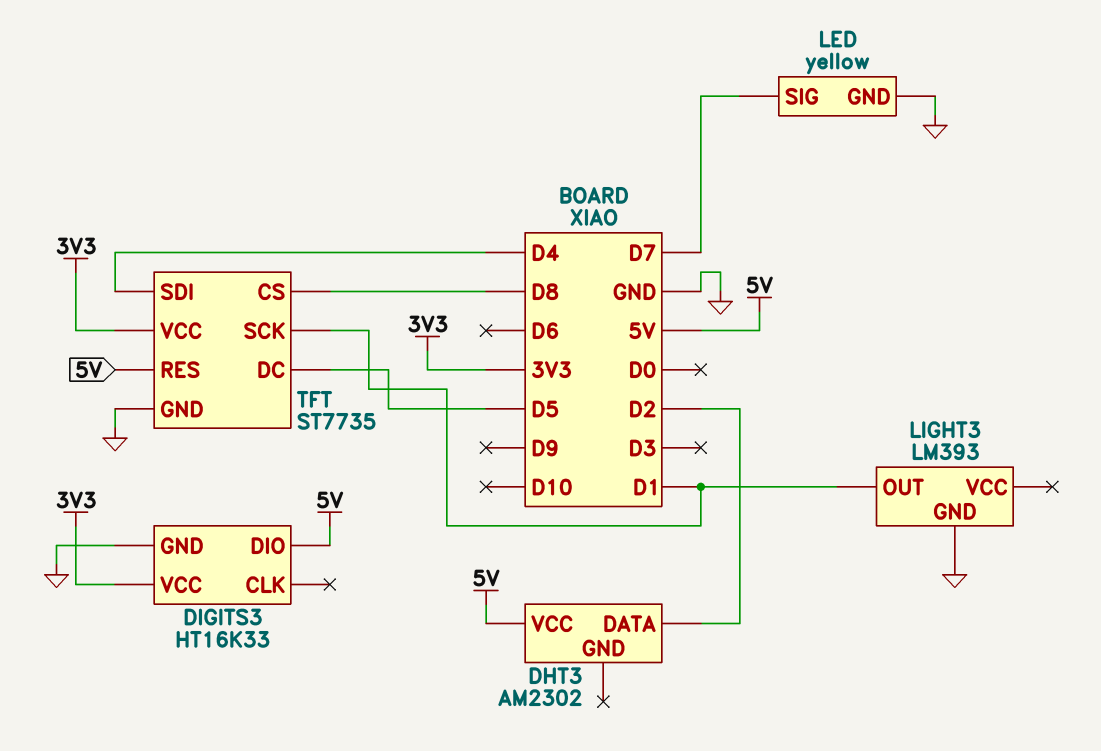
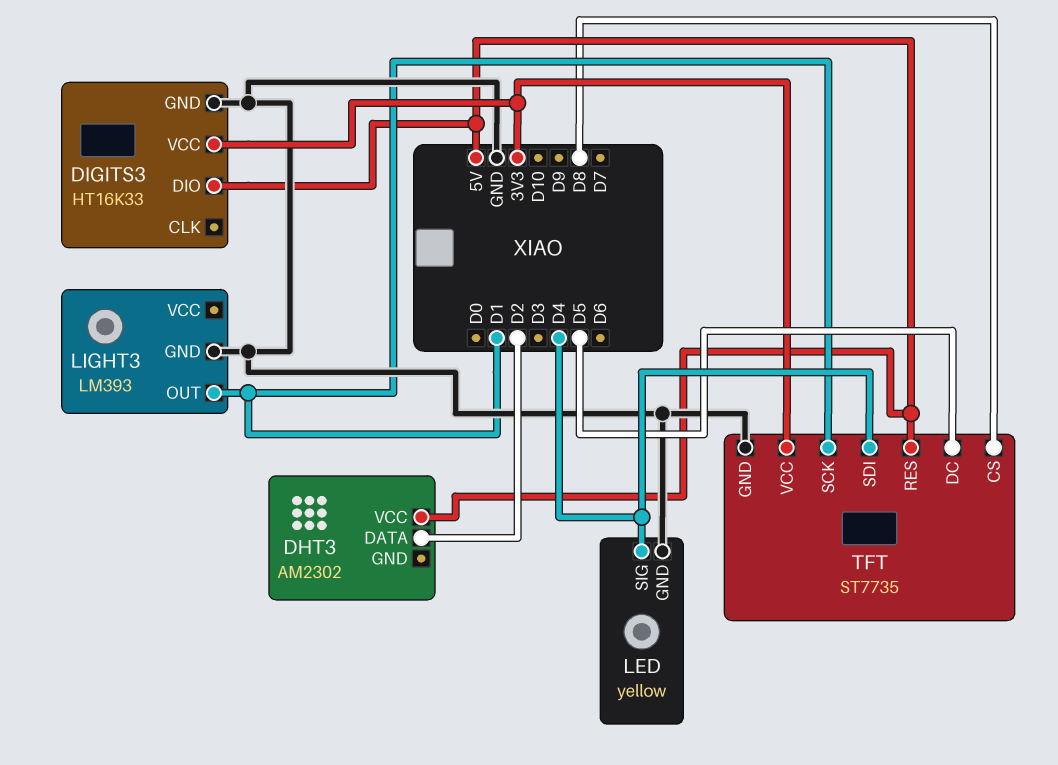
LED pin SIG: D7 -> D4

